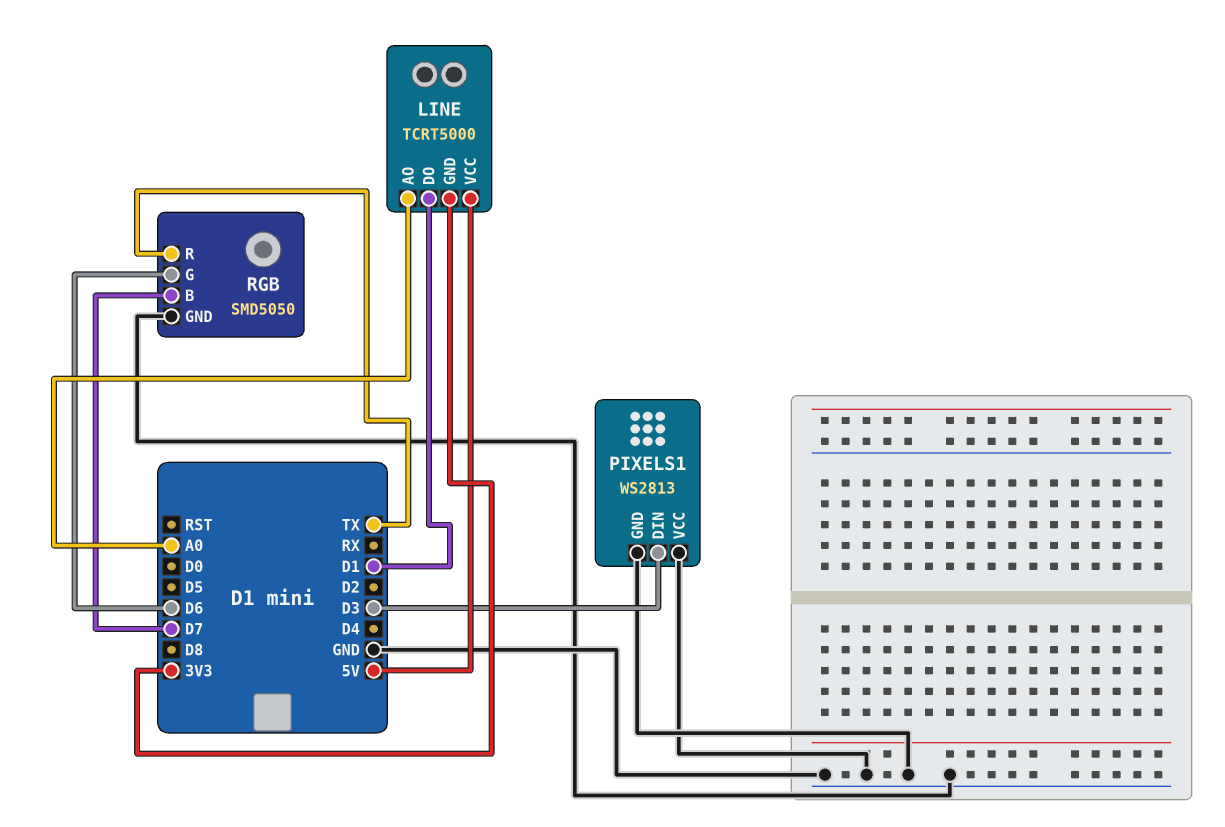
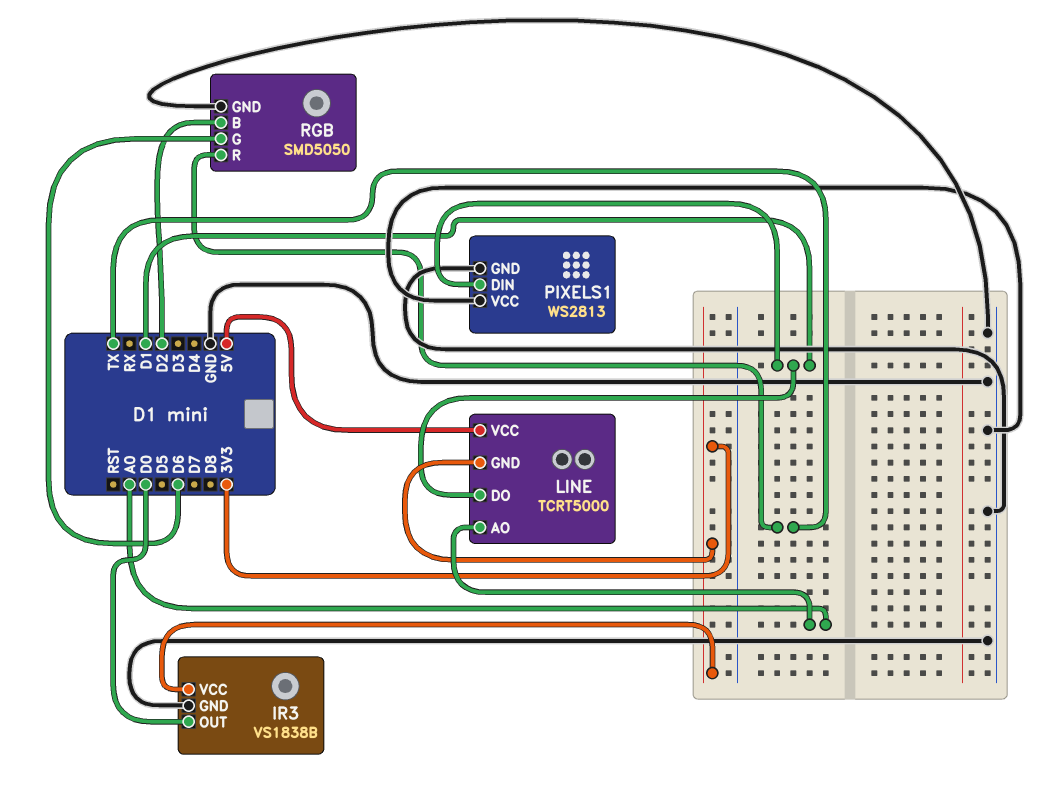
IR3: none -> VS1838B
IR3 pin GND: none -> GND
IR3 pin OUT: none -> D0
IR3 pin VCC: none -> 3V3
PIXELS1 pin DIN: D3 -> D1
RGB pin B: D7 -> D2

